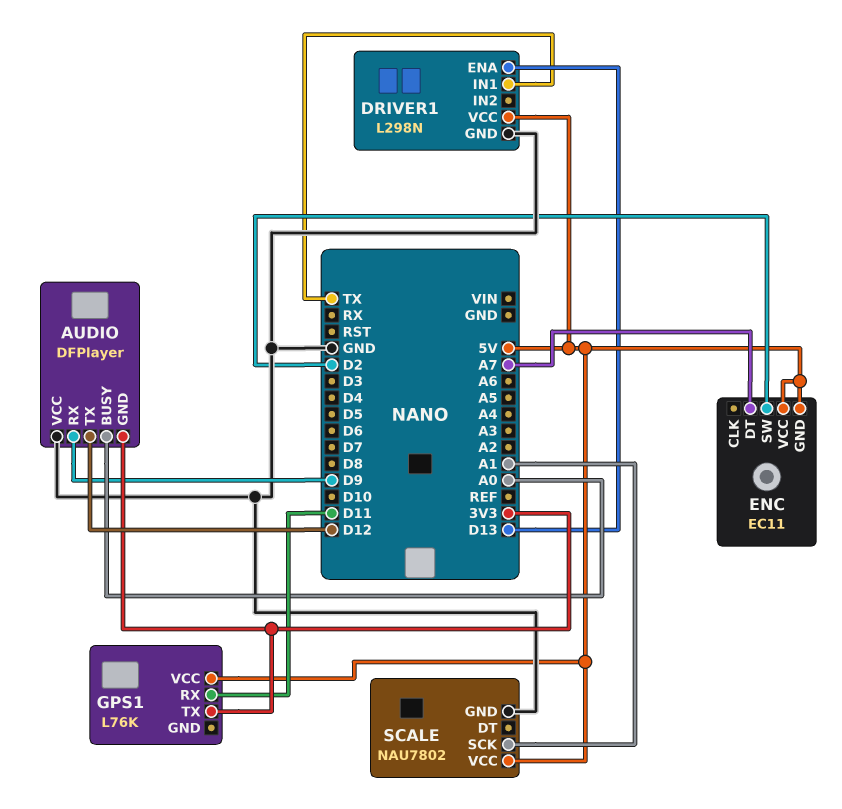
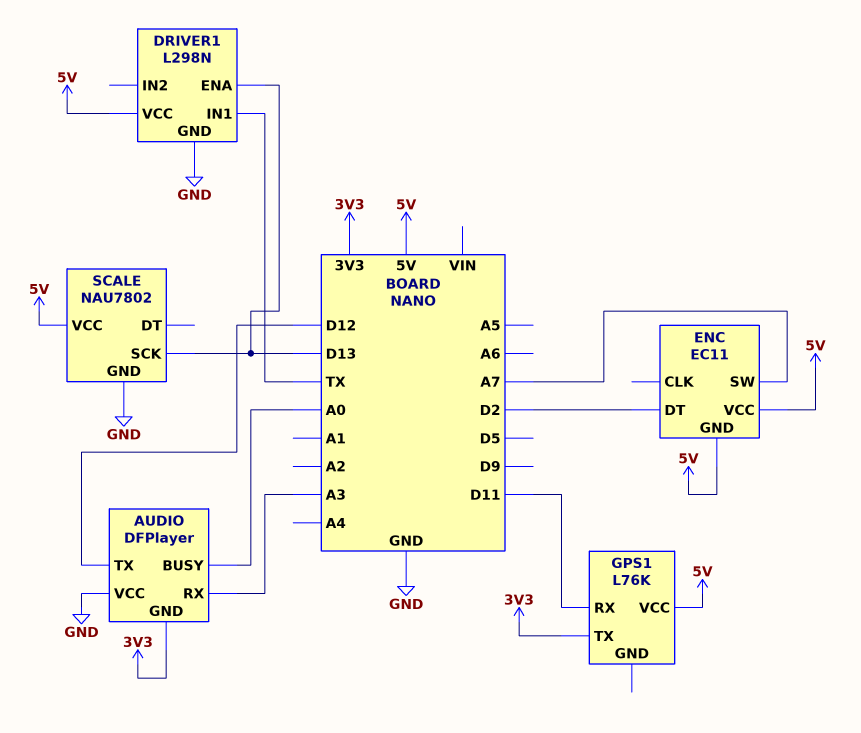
AUDIO pin RX: D9 -> A3
ENC pin DT: A7 -> D2
ENC pin SW: D2 -> A7
SCALE pin SCK: A1 -> D13

